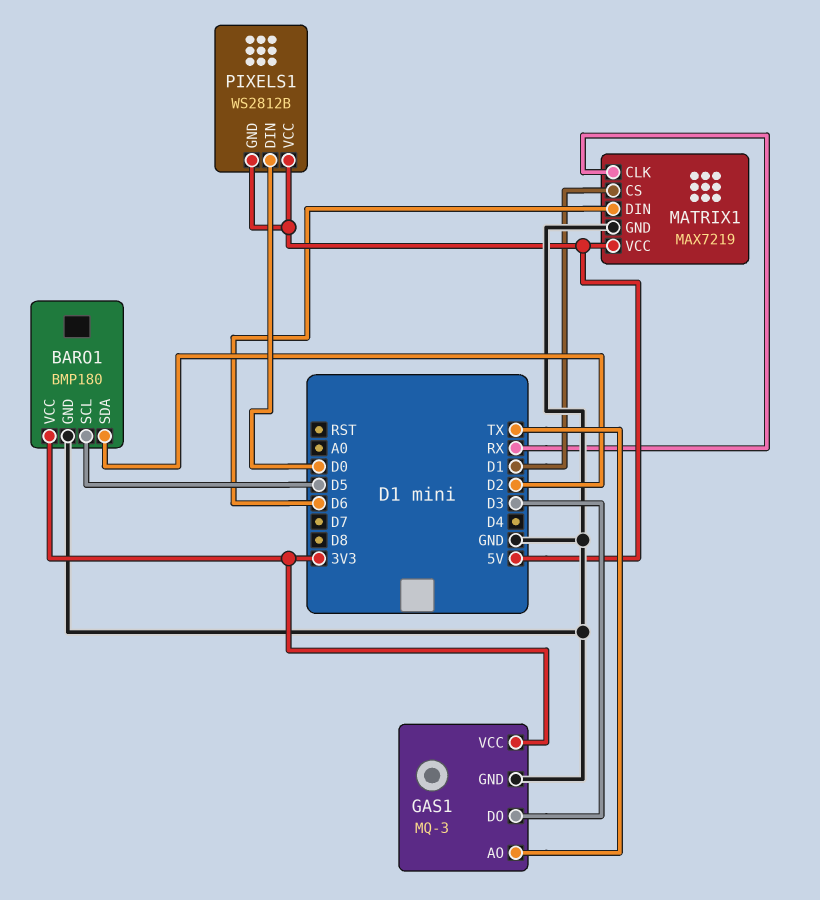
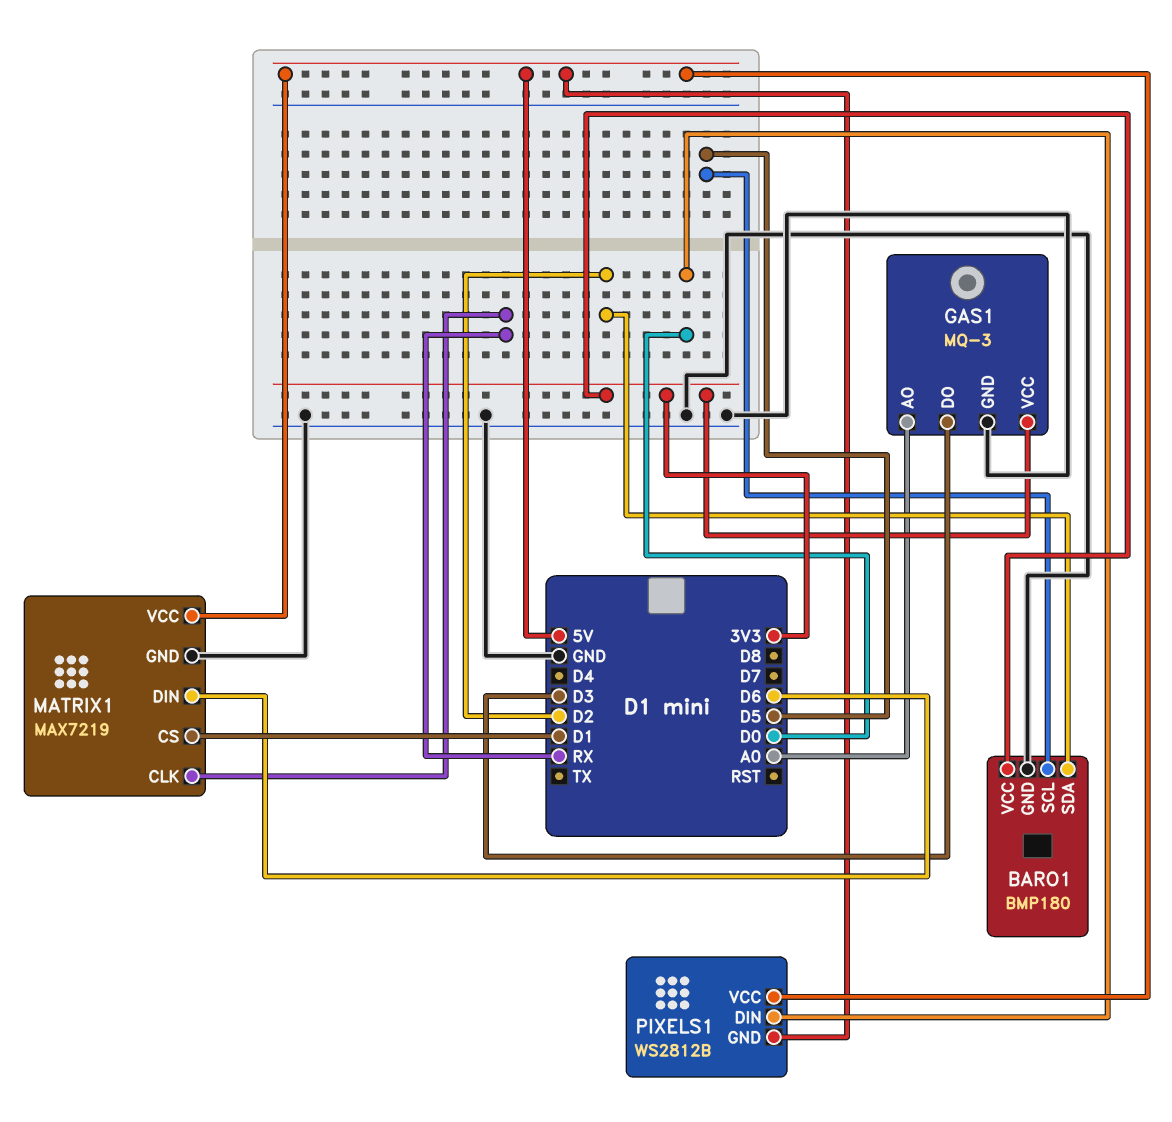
GAS1 pin AO: TX -> A0

